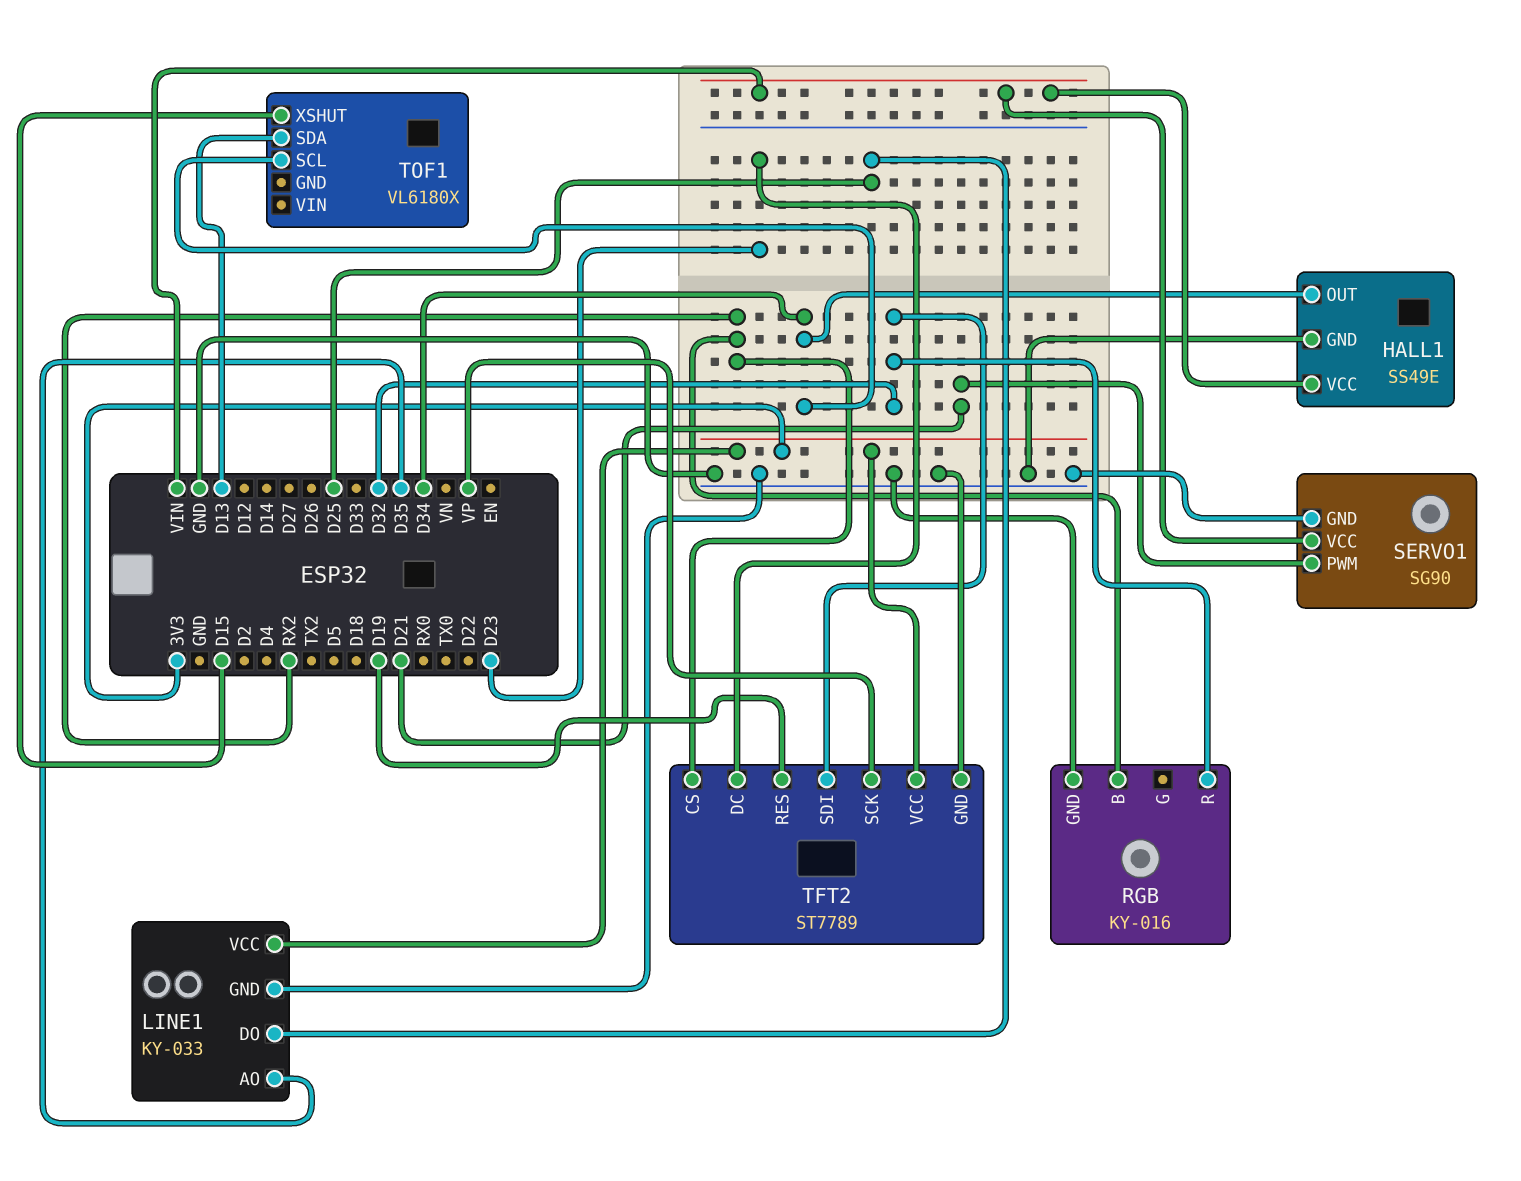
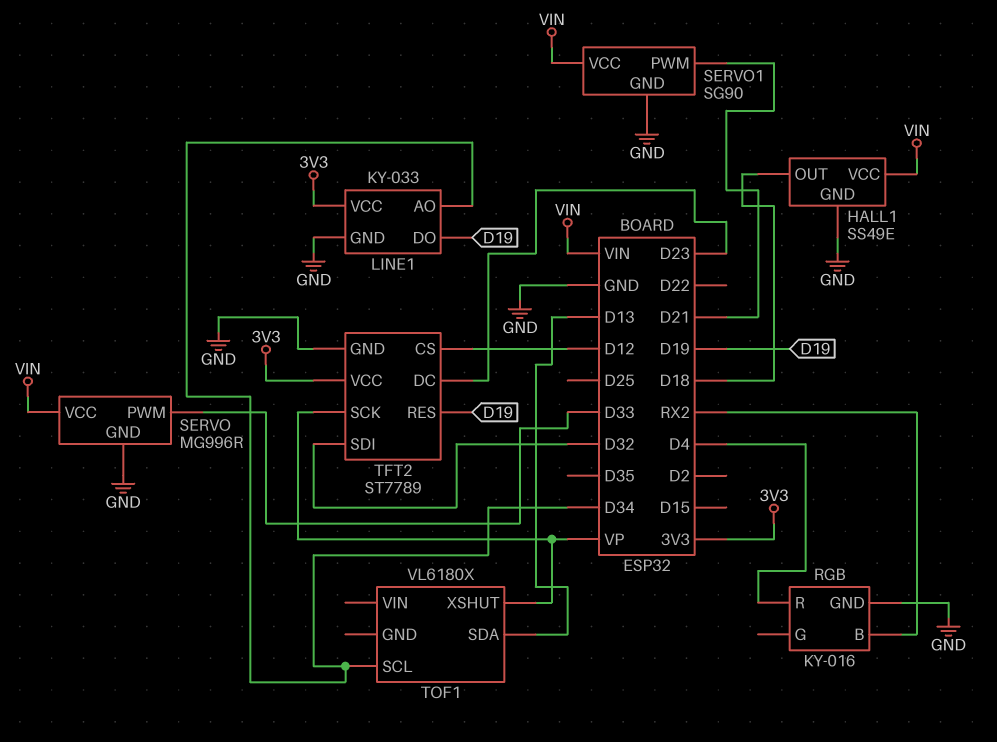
HALL1 pin OUT: D34 -> D18
LINE1 pin AO: D35 -> D34
LINE1 pin DO: D25 -> D19
RGB pin R: D32 -> D4
SERVO: none -> MG996R
SERVO pin GND: none -> GND
SERVO pin PWM: none -> D33
SERVO pin VCC: none -> VIN
TFT2 pin CS: RX2 -> D12
TOF1 pin XSHUT: D15 -> VP

